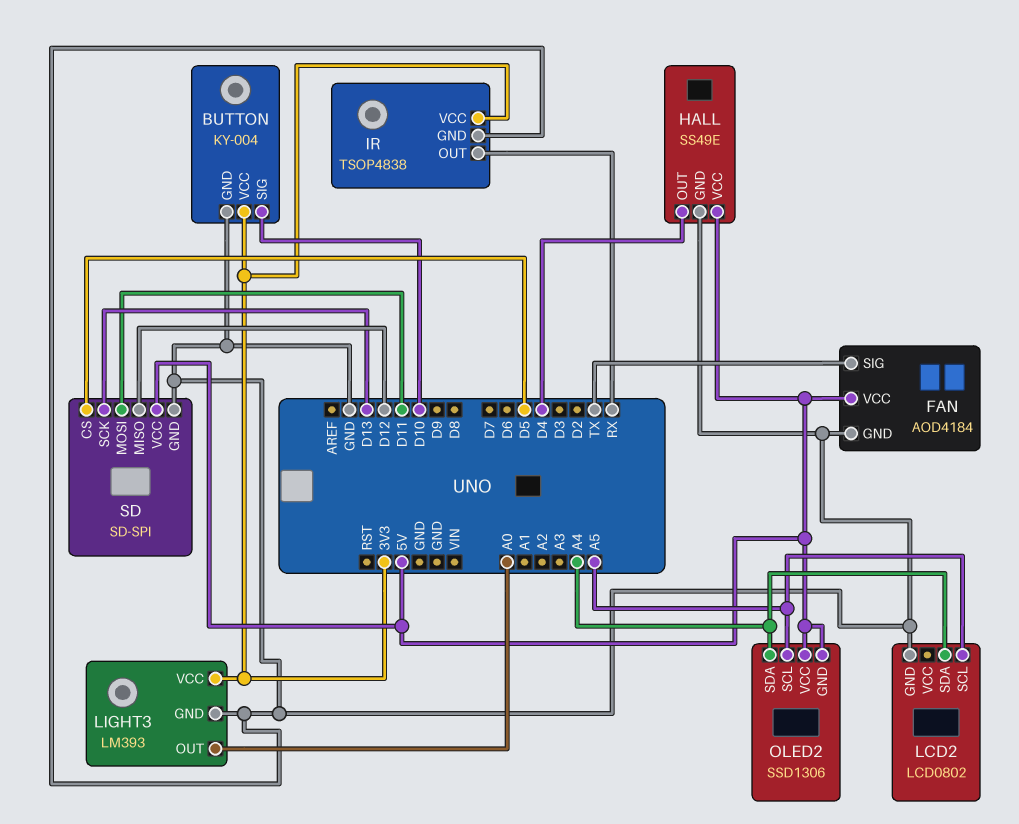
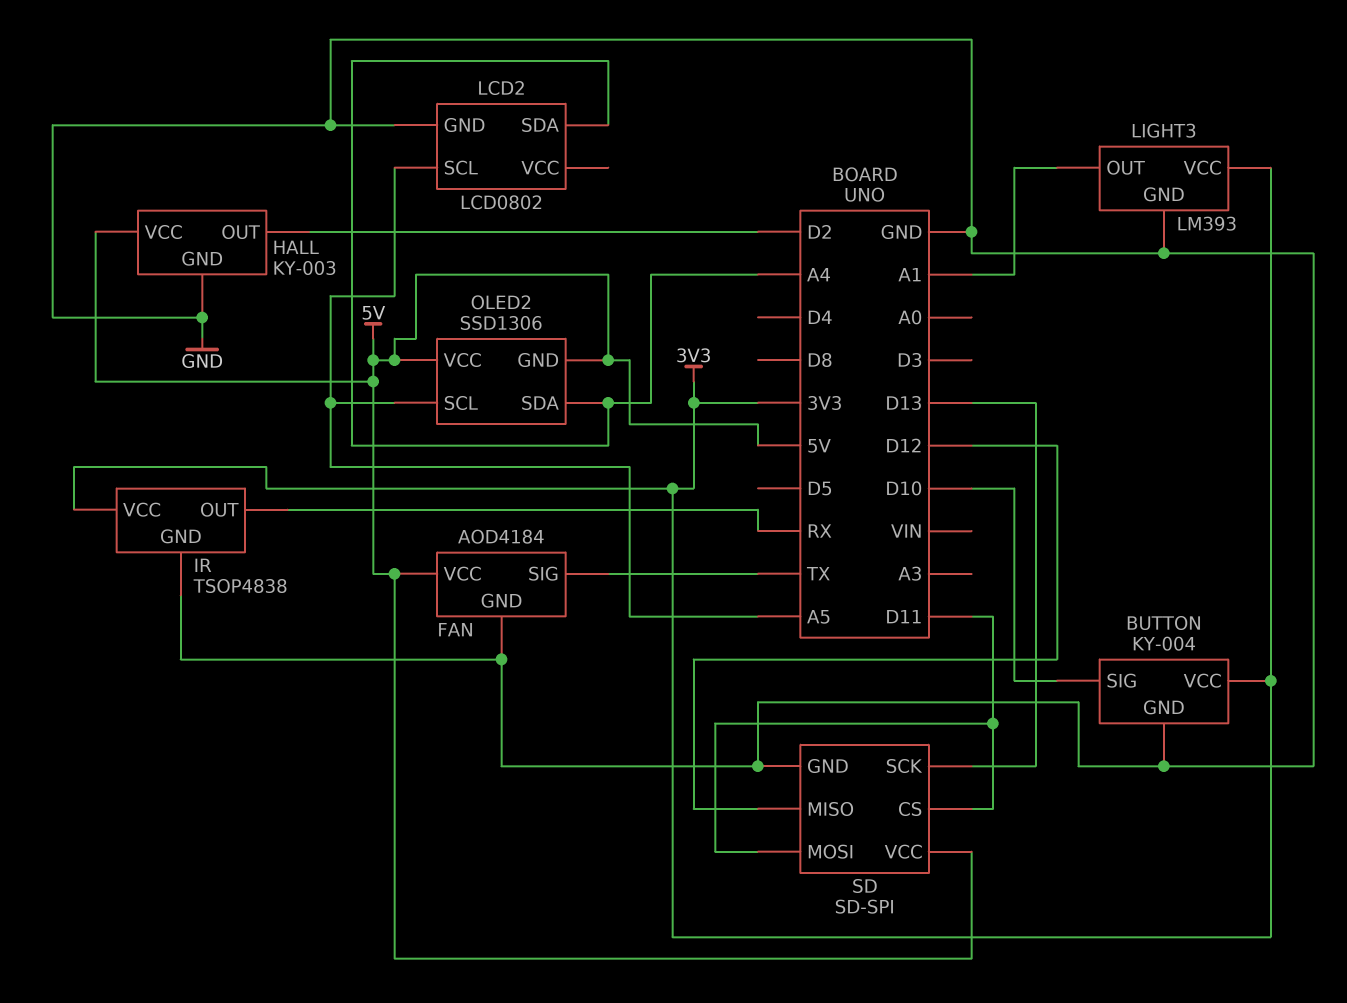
HALL: SS49E -> KY-003
HALL pin OUT: D4 -> D2
LIGHT3 pin OUT: A0 -> A1
SD pin CS: D5 -> D11

